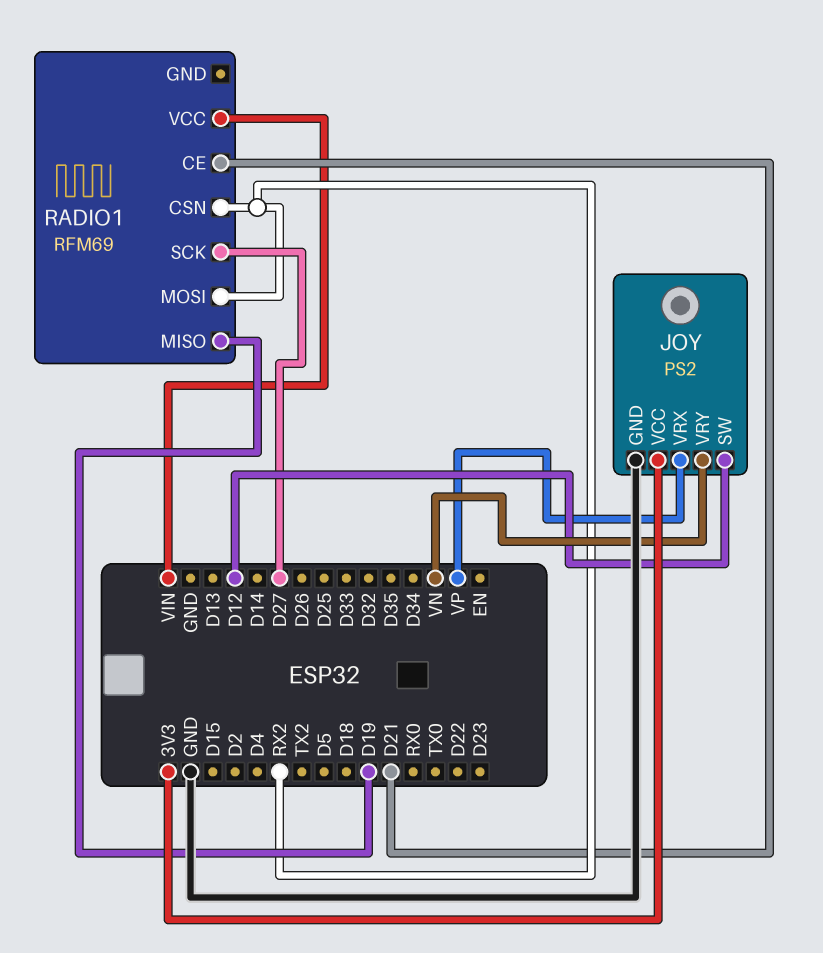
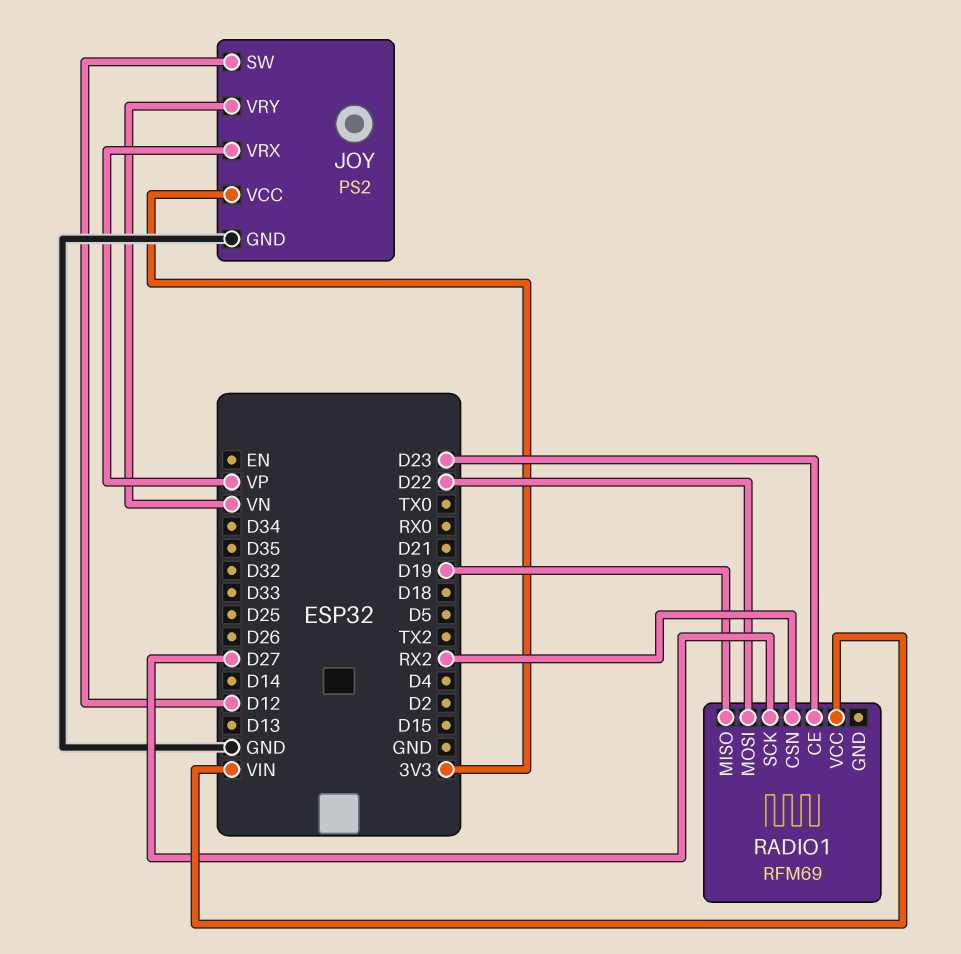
RADIO1 pin CE: D21 -> D23
RADIO1 pin MOSI: RX2 -> D22

